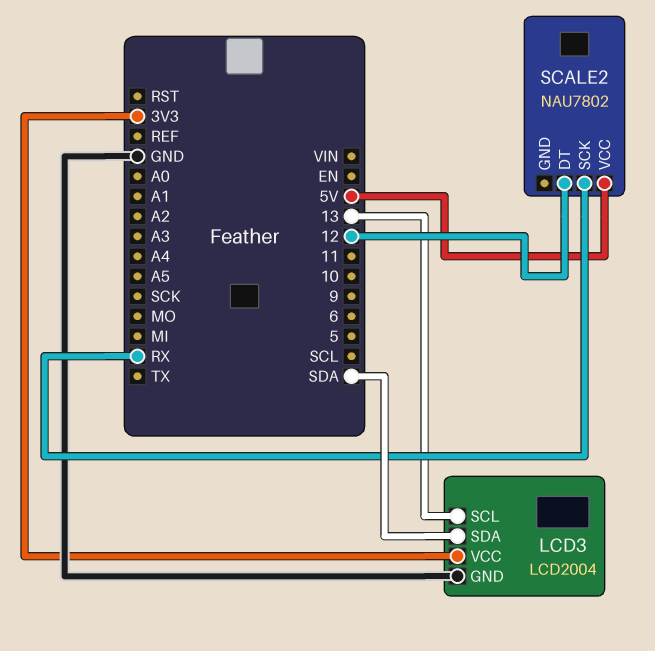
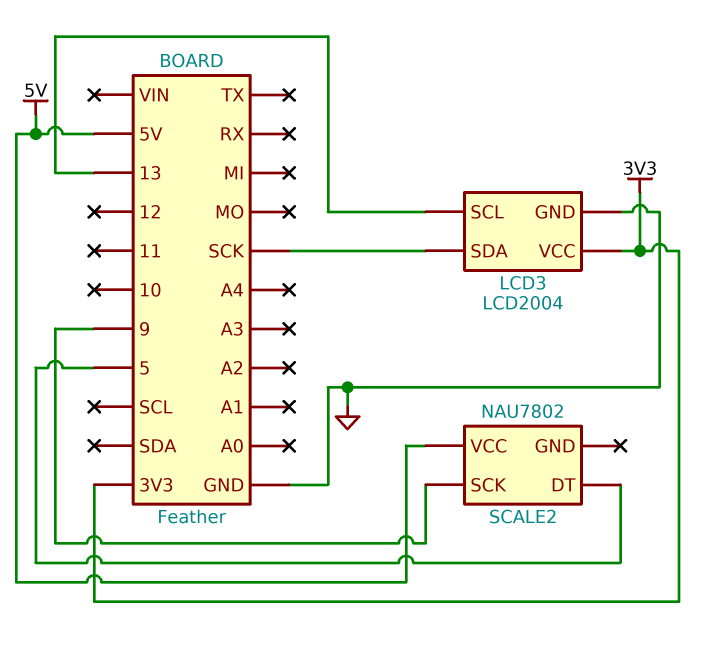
LCD3 pin SDA: SDA -> SCK
SCALE2 pin DT: 12 -> 5
SCALE2 pin SCK: RX -> 9

